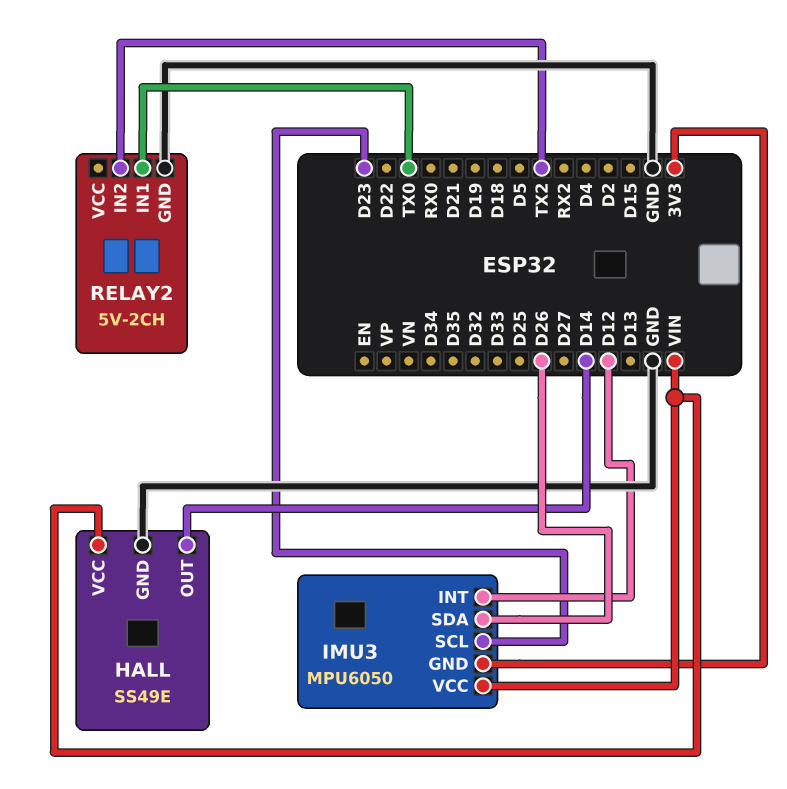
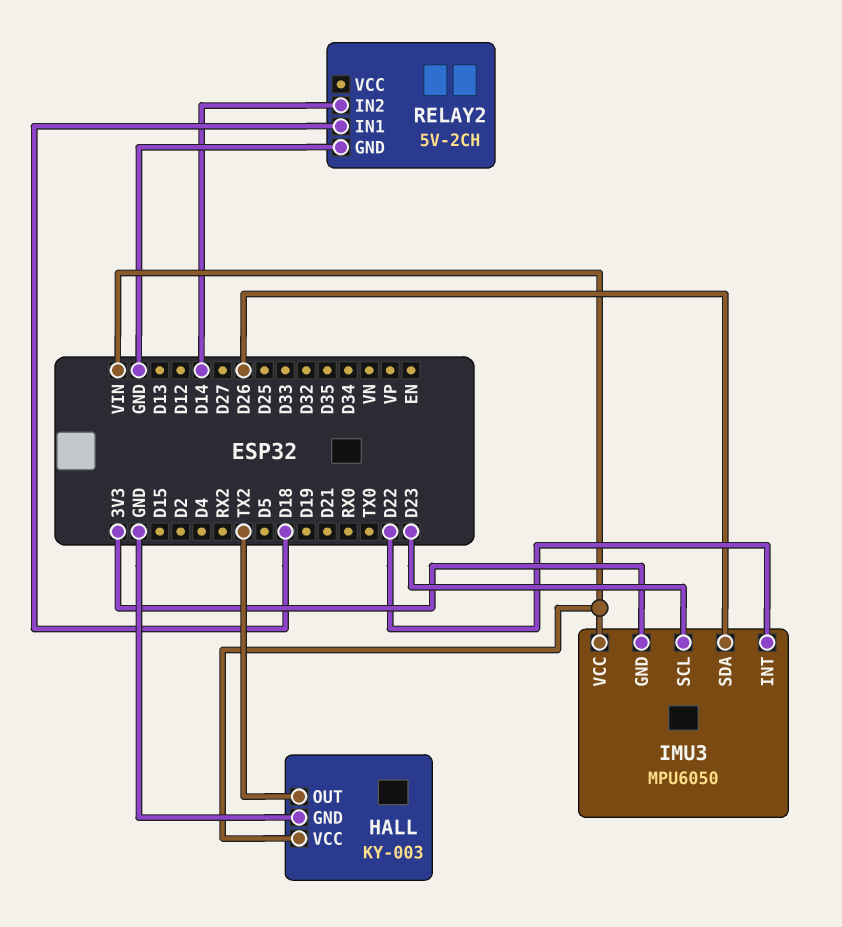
HALL: SS49E -> KY-003
HALL pin OUT: D14 -> TX2
IMU3 pin INT: D12 -> D22
RELAY2 pin IN1: TX0 -> D18
RELAY2 pin IN2: TX2 -> D14

